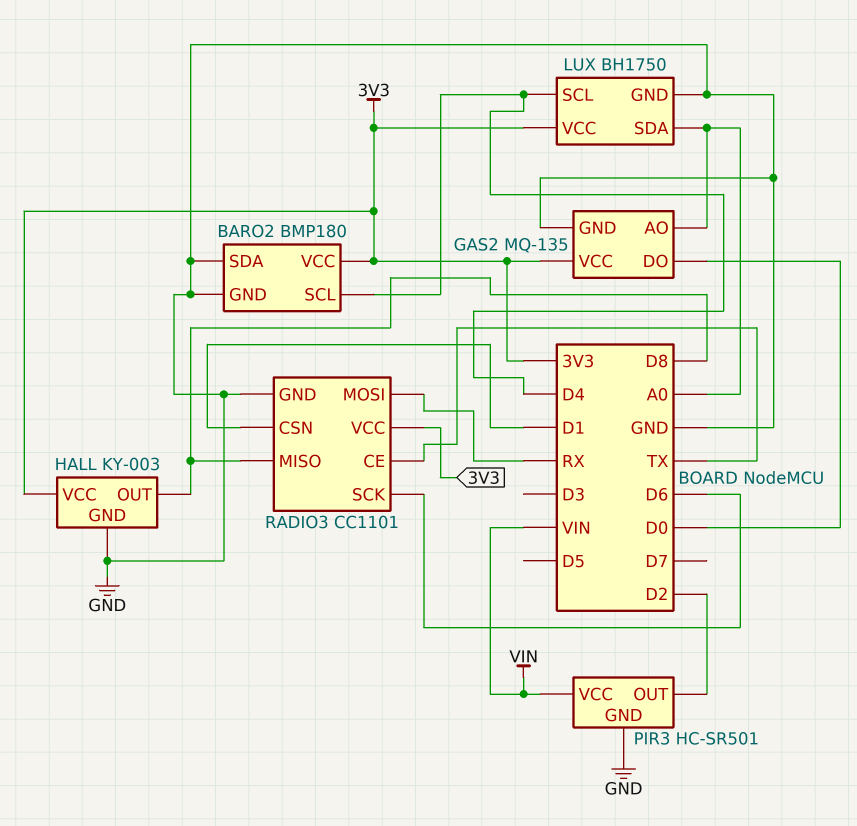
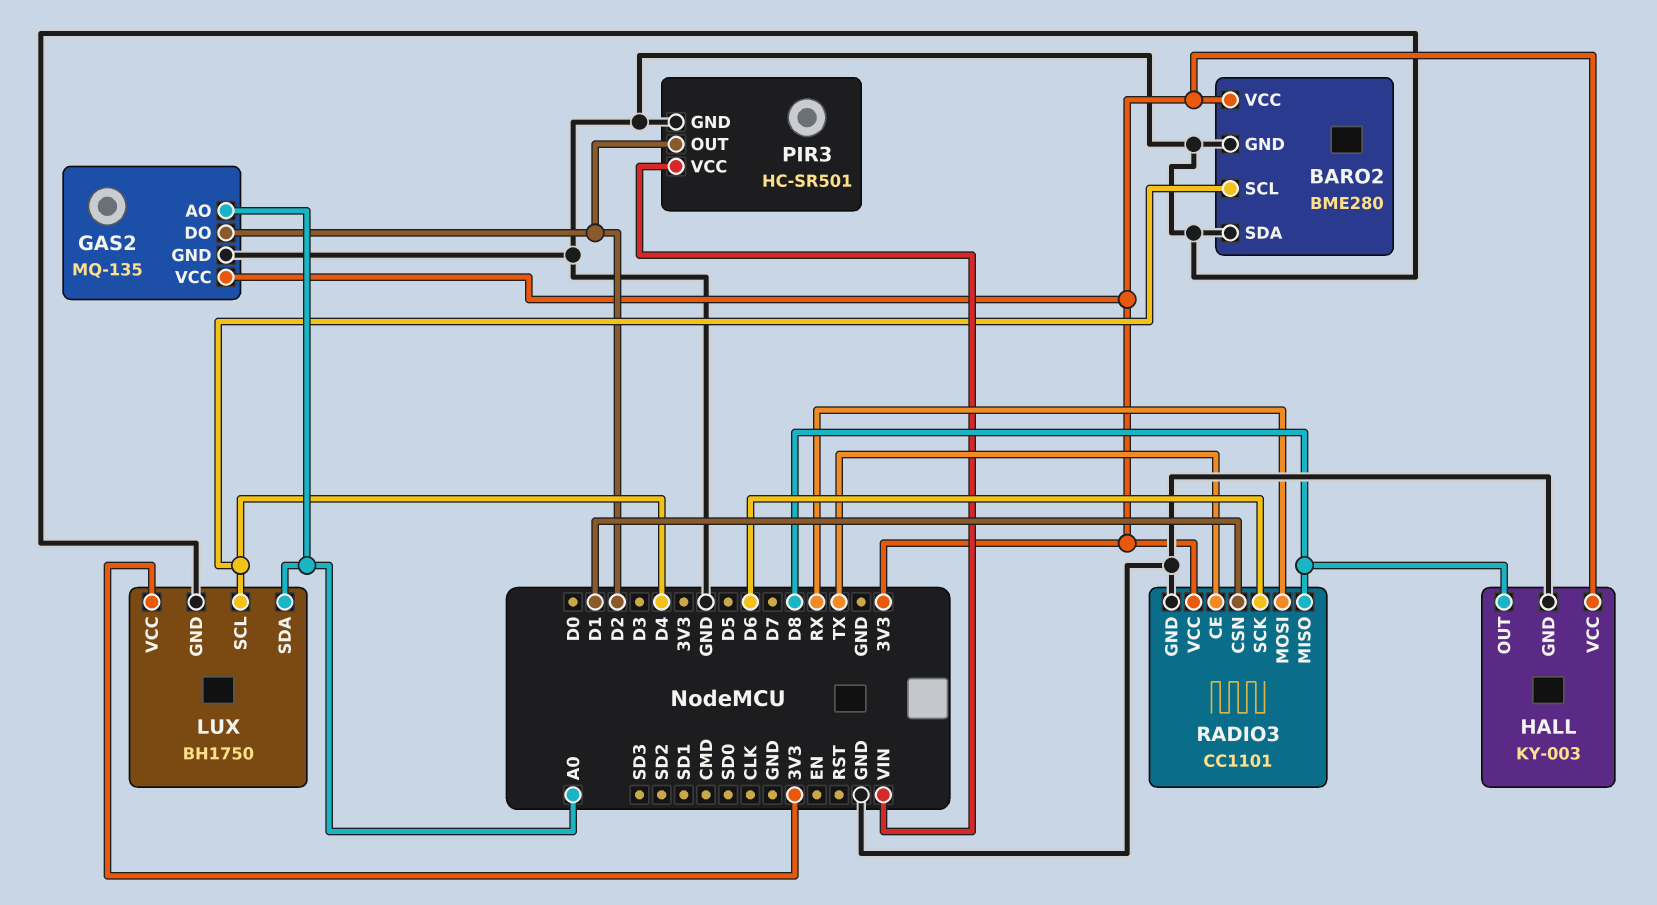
BARO2: BMP180 -> BME280
GAS2 pin DO: D0 -> D2

